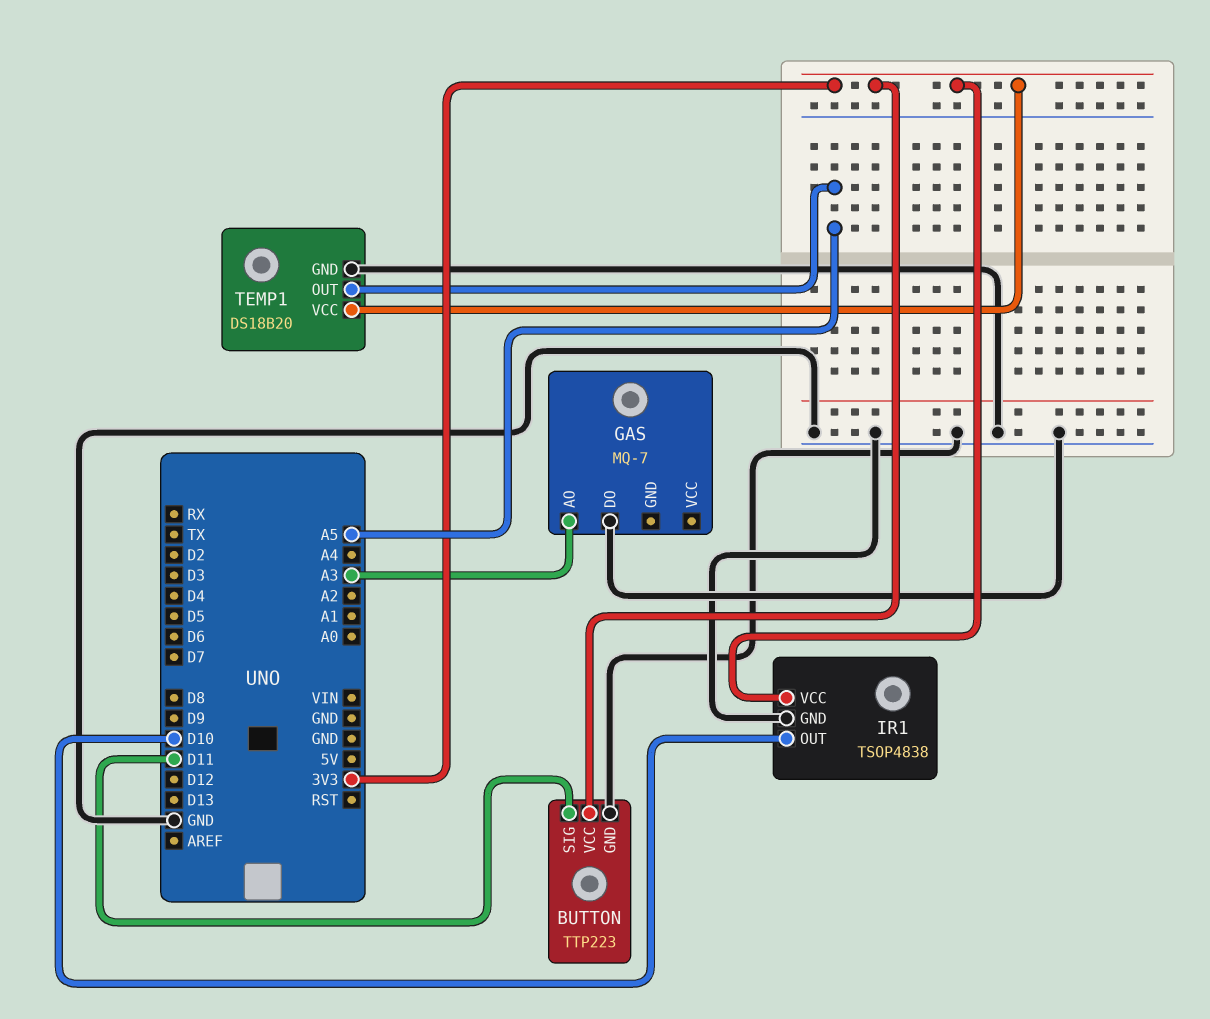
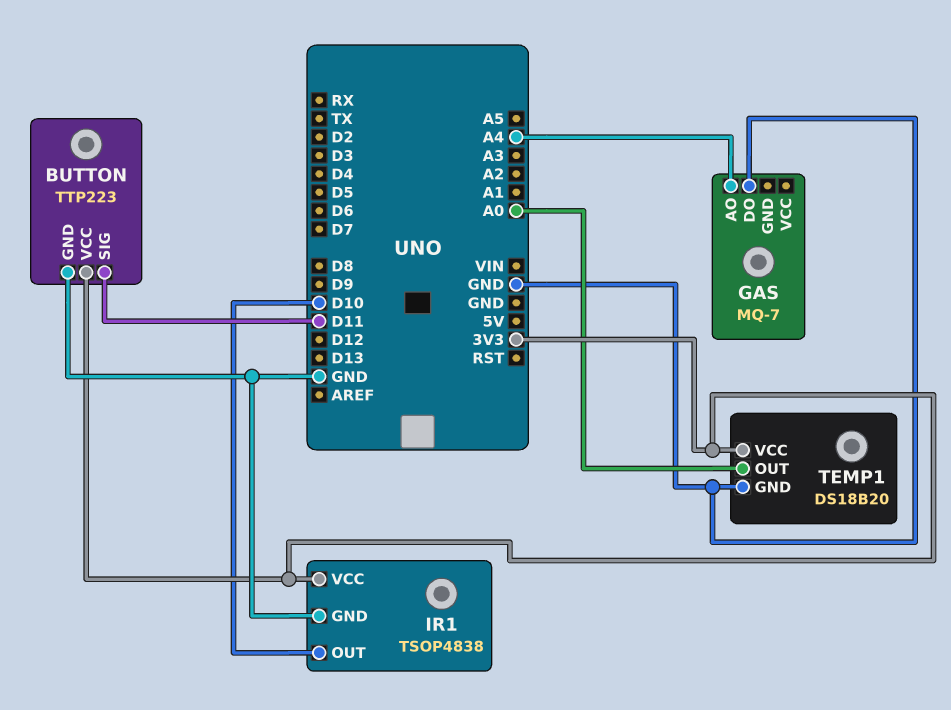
GAS pin AO: A3 -> A4
TEMP1 pin OUT: A5 -> A0

